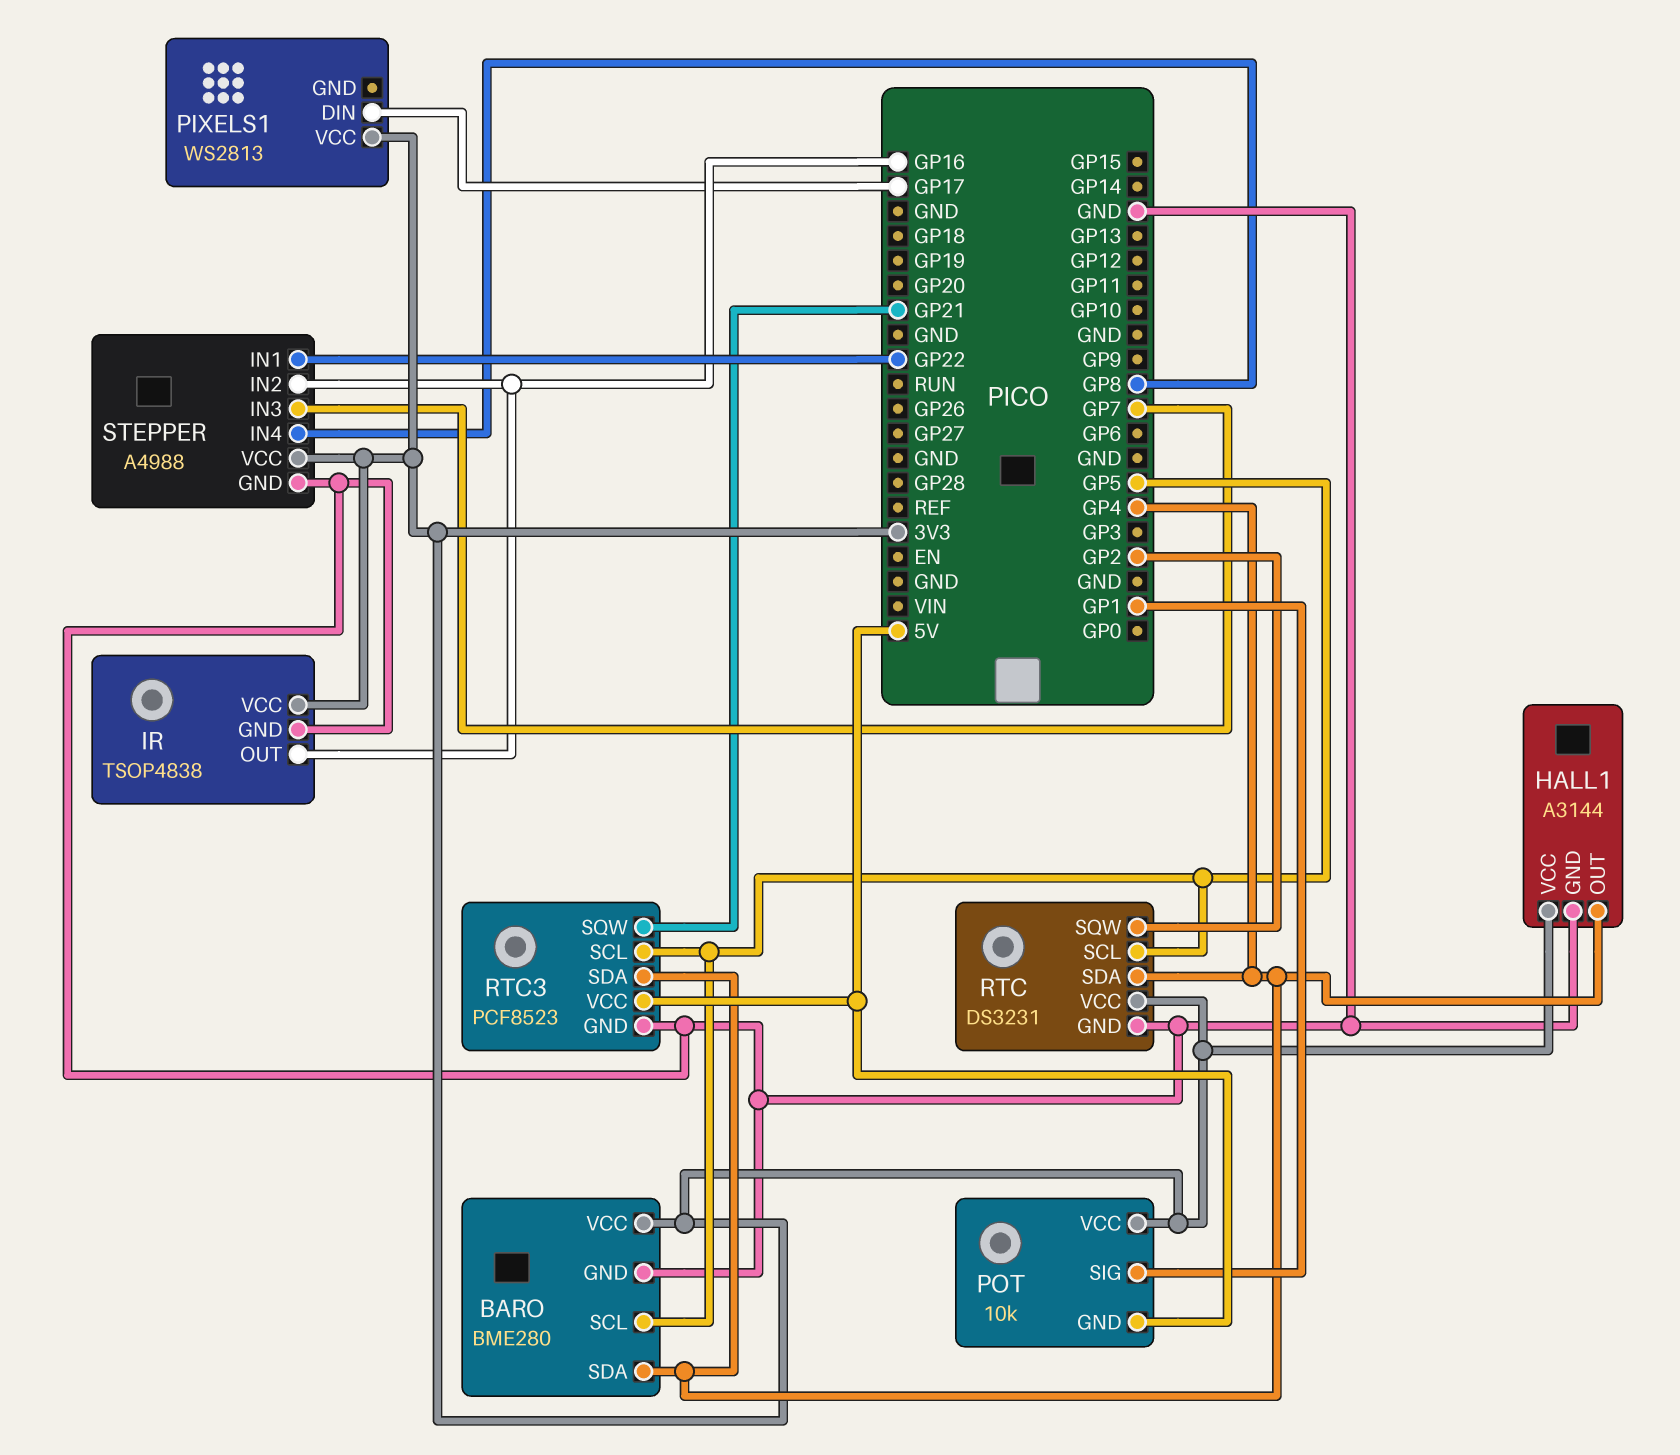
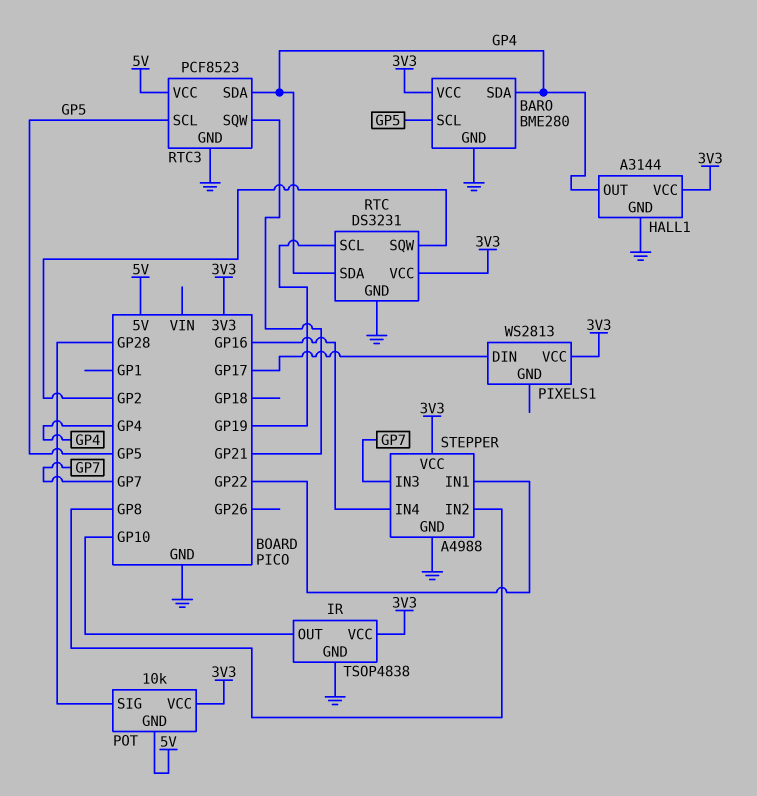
IR pin OUT: GP16 -> GP10
POT pin SIG: GP1 -> GP28
RTC pin SCL: GP5 -> GP19
STEPPER pin IN2: GP16 -> GP8
STEPPER pin IN4: GP8 -> GP16

